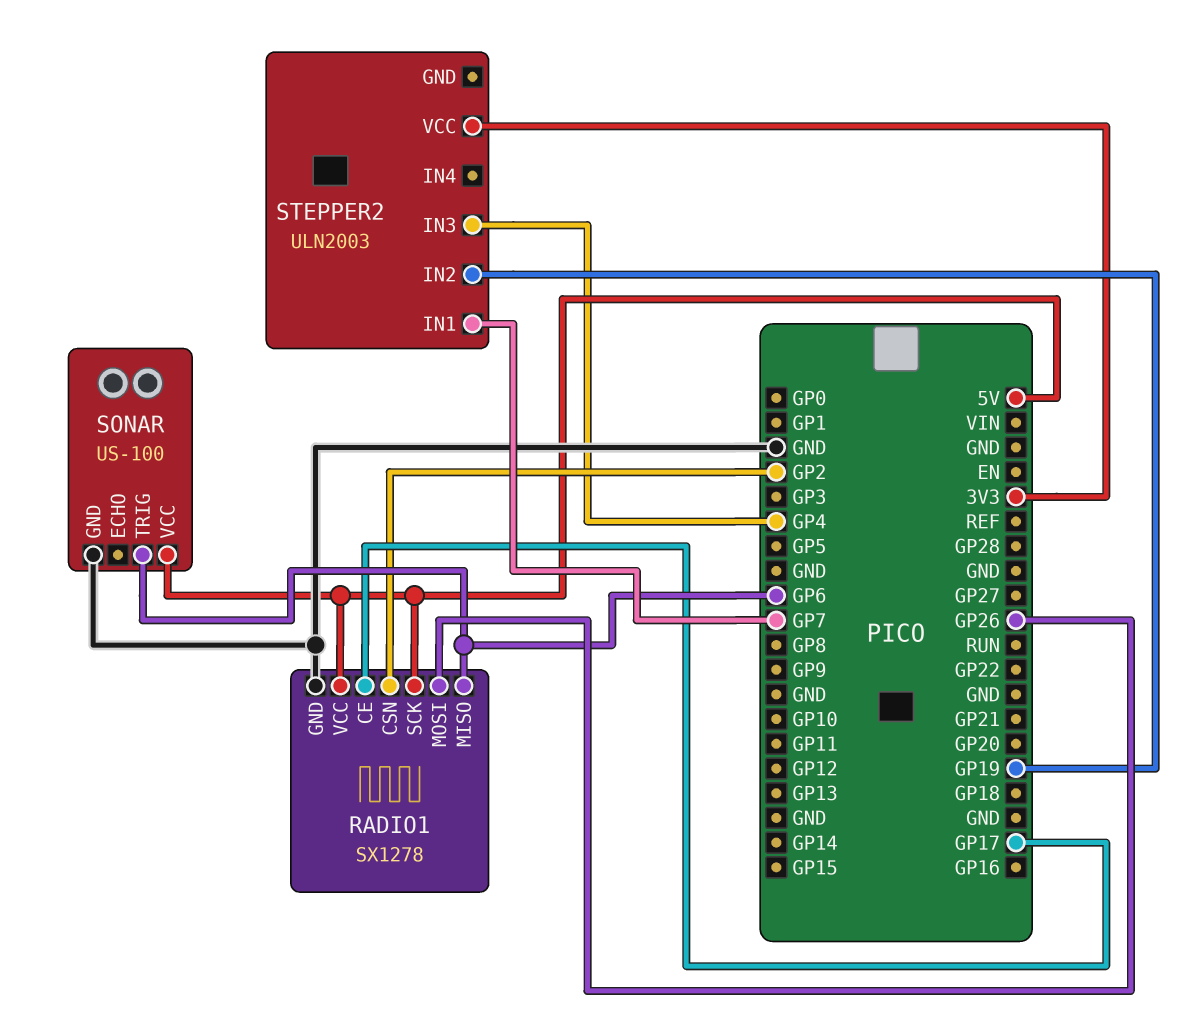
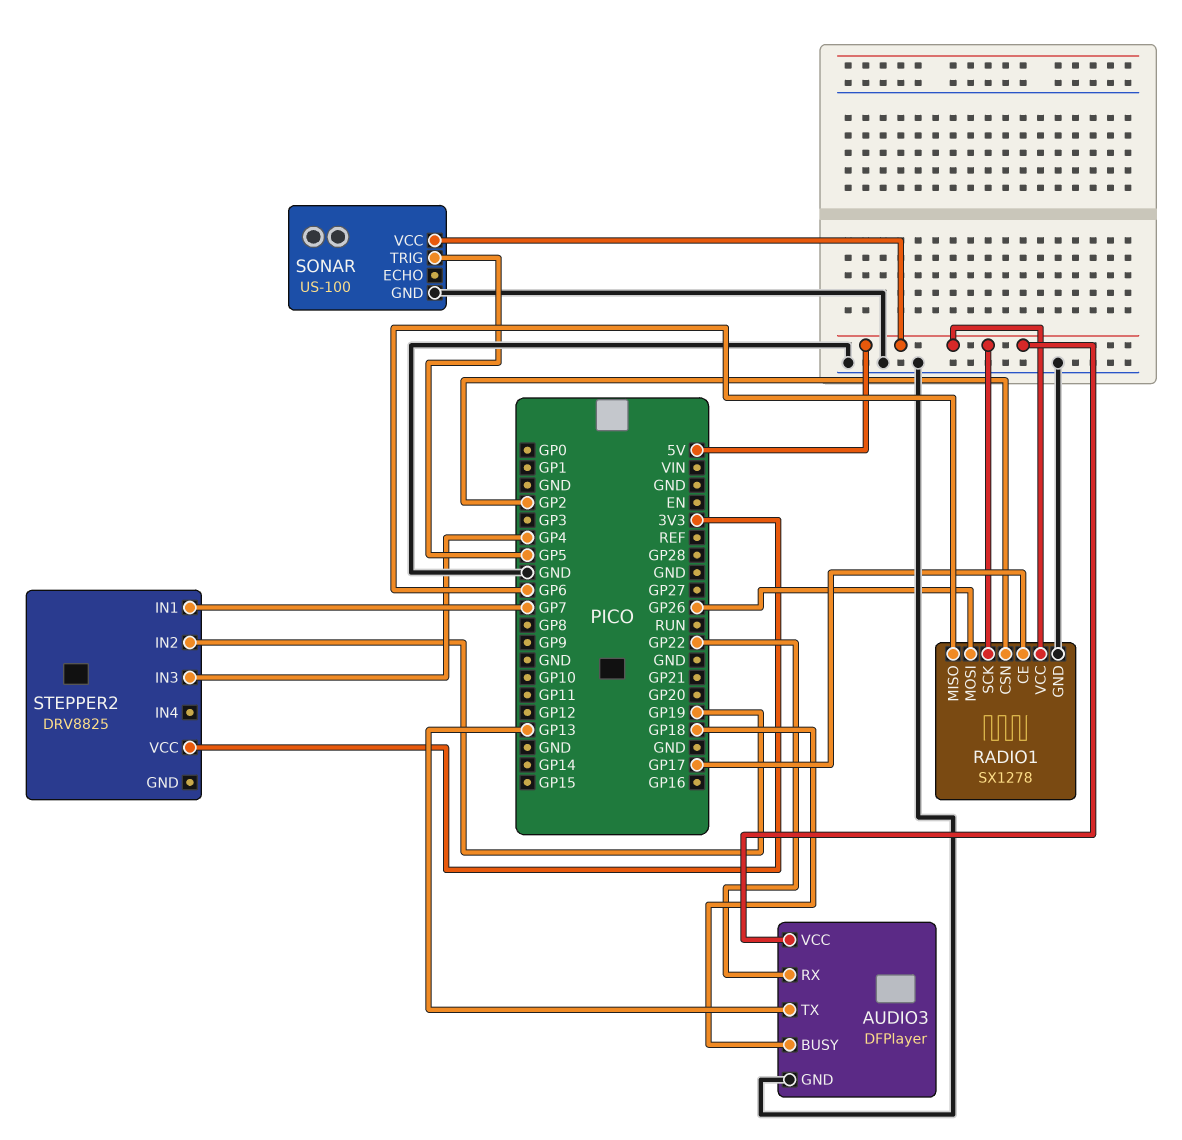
AUDIO3: none -> DFPlayer
AUDIO3 pin BUSY: none -> GP18
AUDIO3 pin GND: none -> GND
AUDIO3 pin RX: none -> GP22
AUDIO3 pin TX: none -> GP13
AUDIO3 pin VCC: none -> 5V
SONAR pin TRIG: GP6 -> GP5
STEPPER2: ULN2003 -> DRV8825

